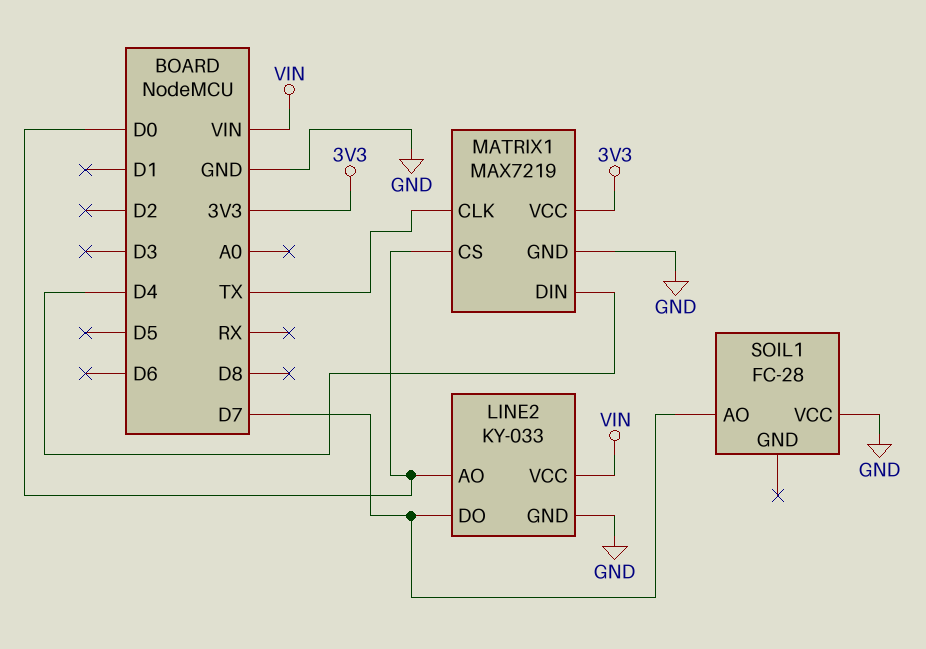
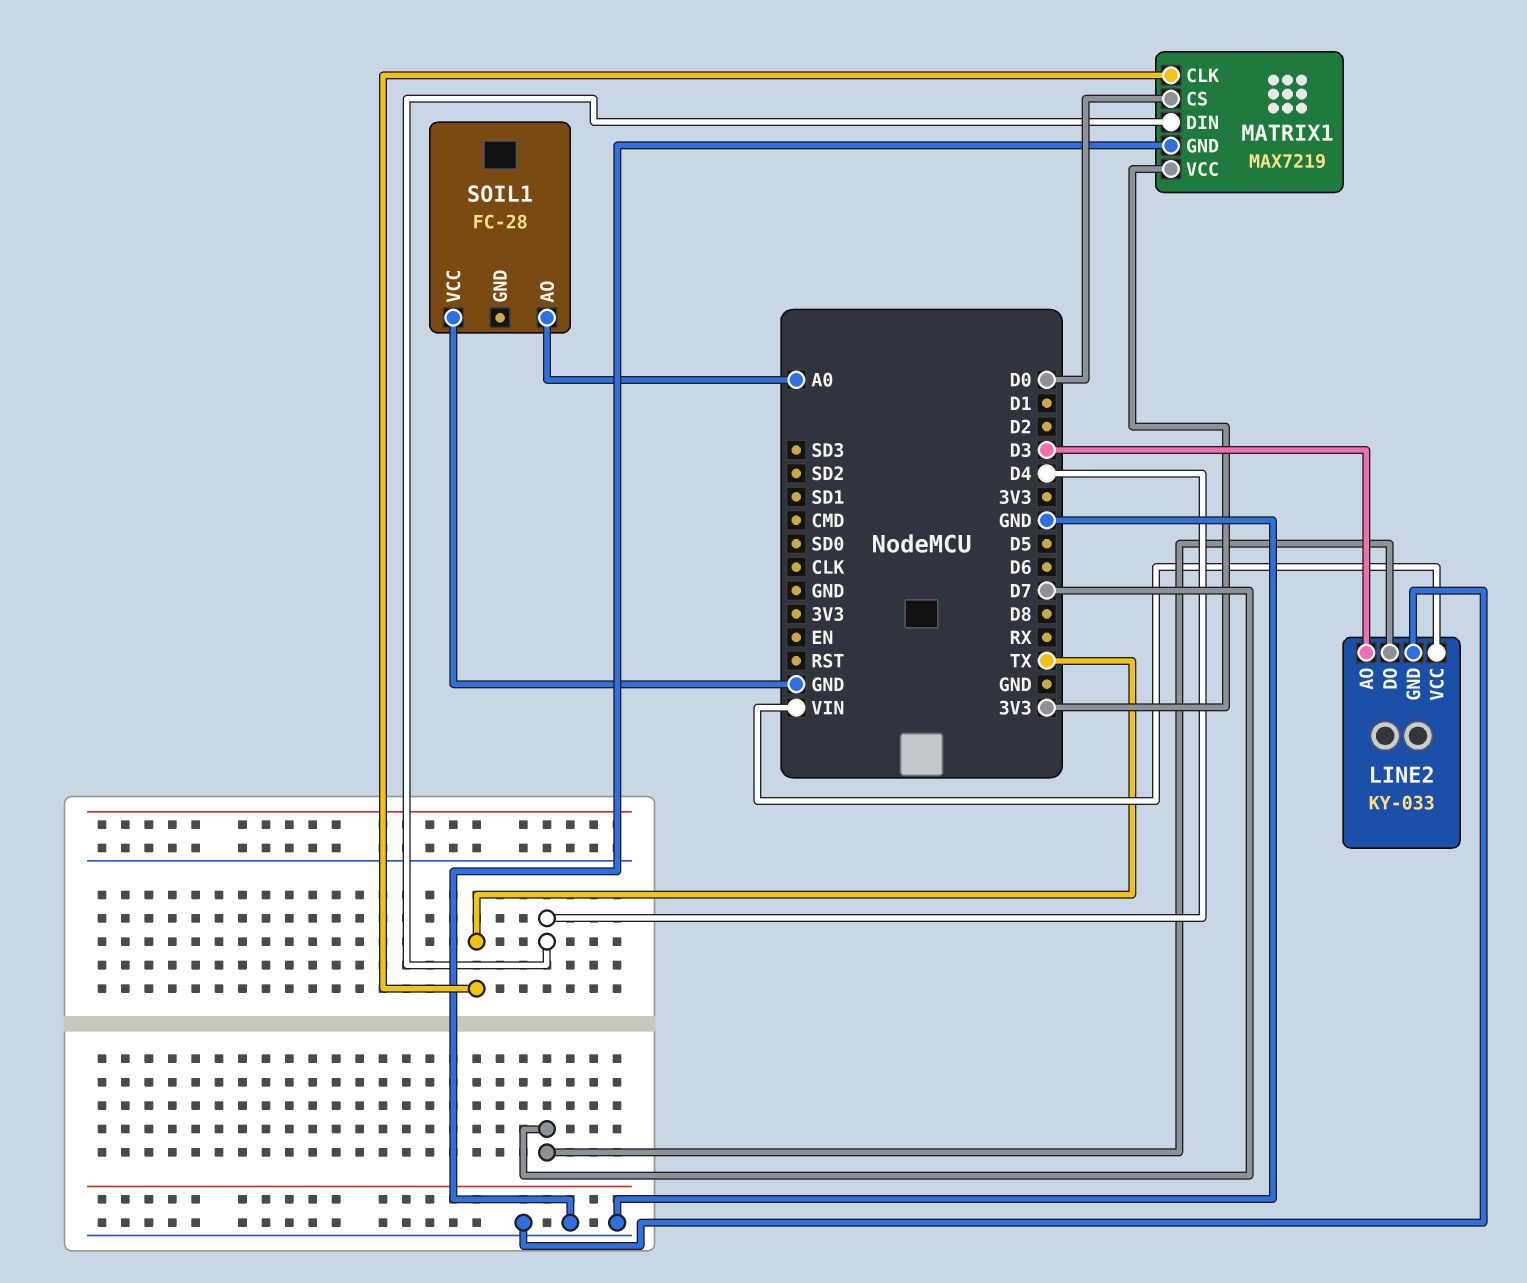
LINE2 pin AO: D0 -> D3
SOIL1 pin AO: D7 -> A0

